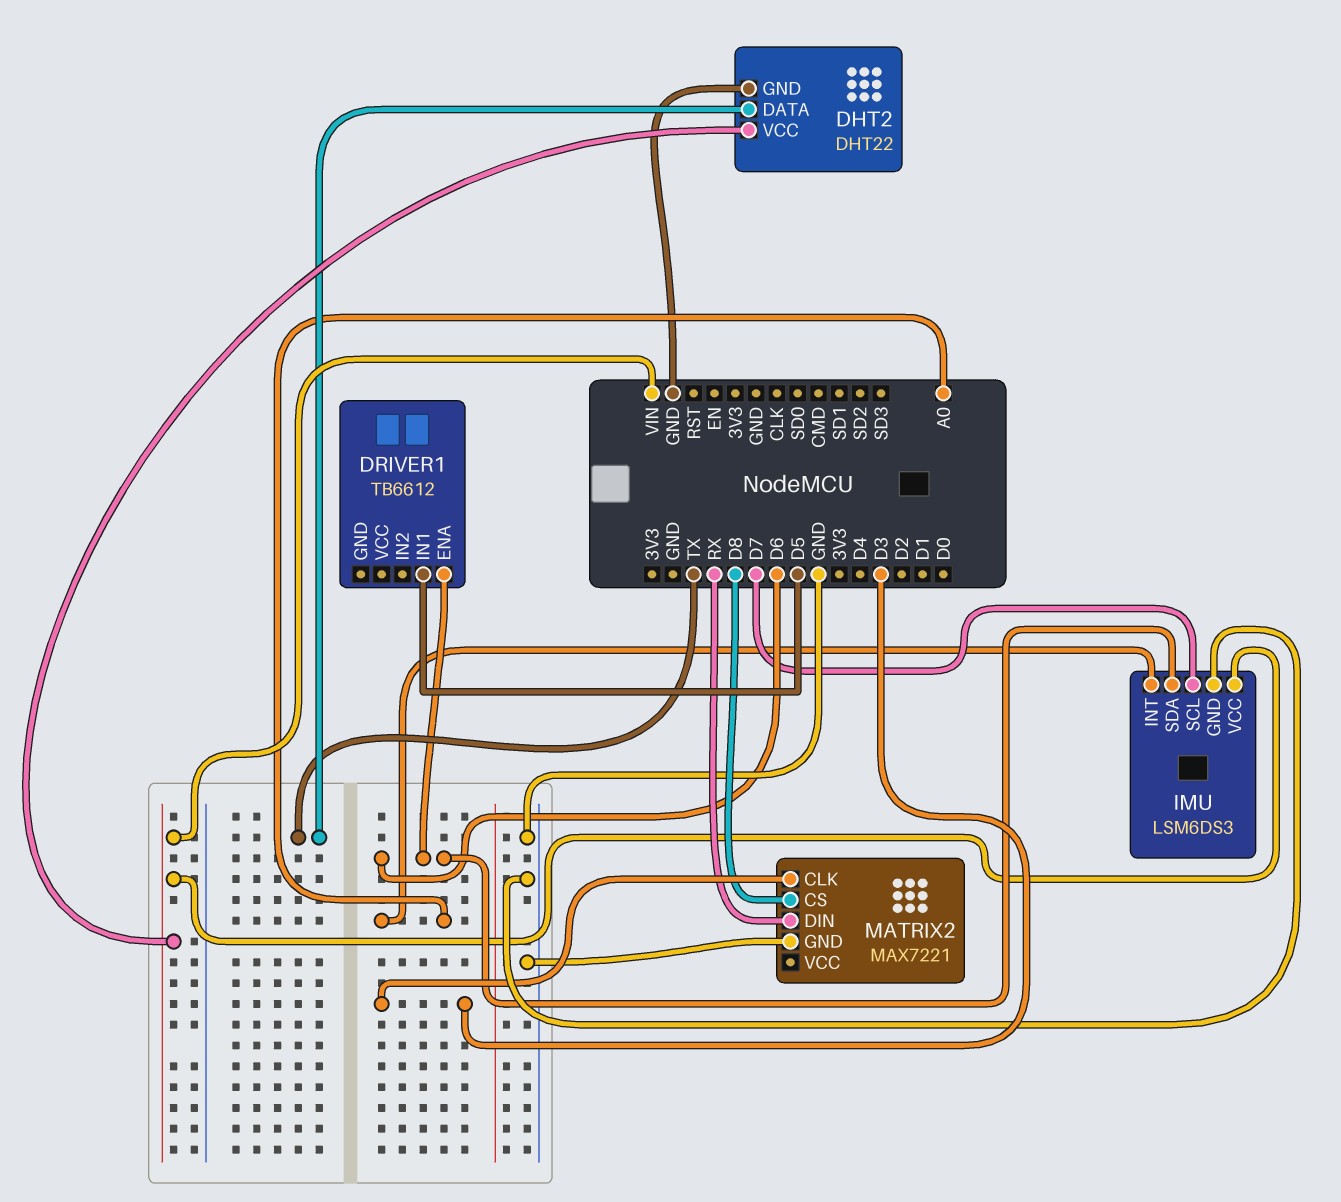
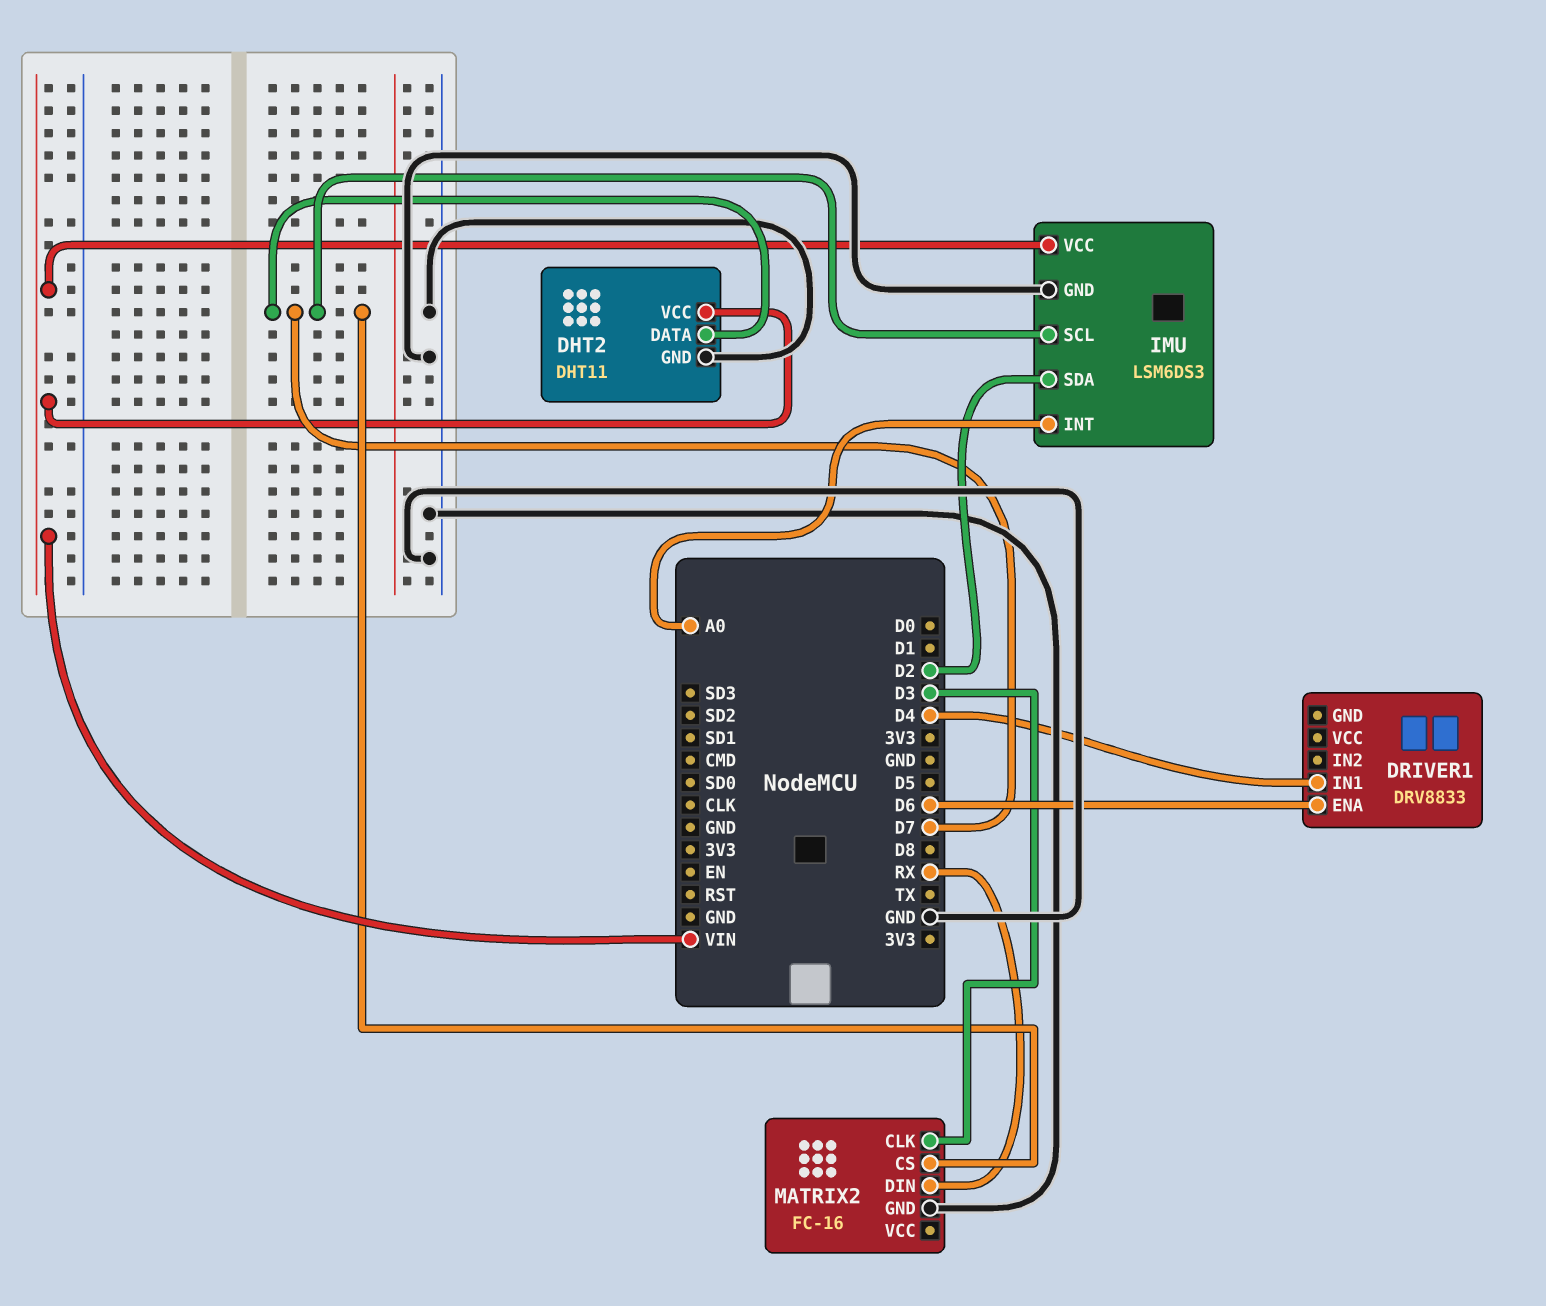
DHT2: DHT22 -> DHT11
DHT2 pin DATA: TX -> D7
DRIVER1: TB6612 -> DRV8833
DRIVER1 pin IN1: D5 -> D4
IMU pin SDA: D6 -> D2
MATRIX2: MAX7221 -> FC-16
MATRIX2 pin CS: D8 -> D7

